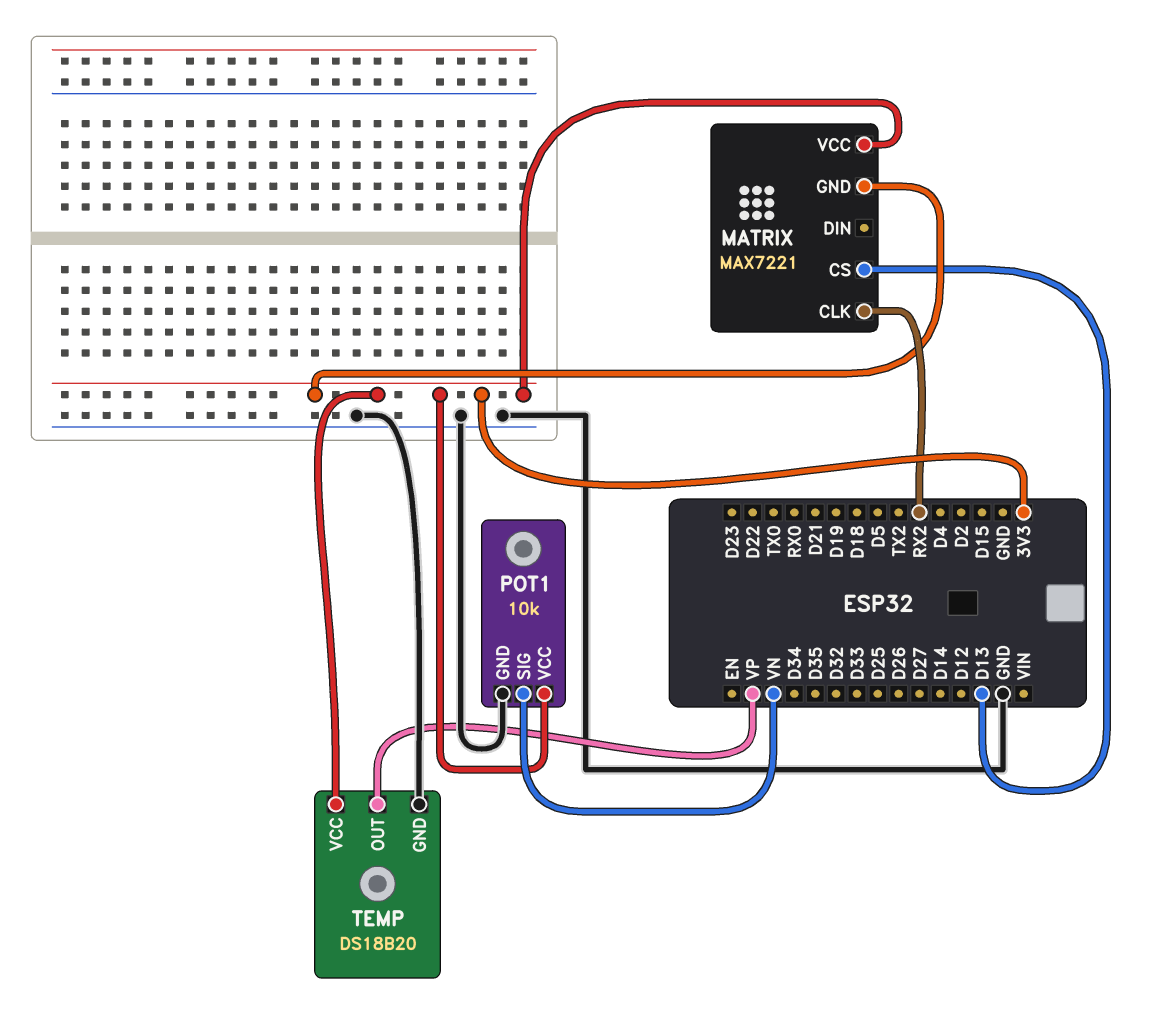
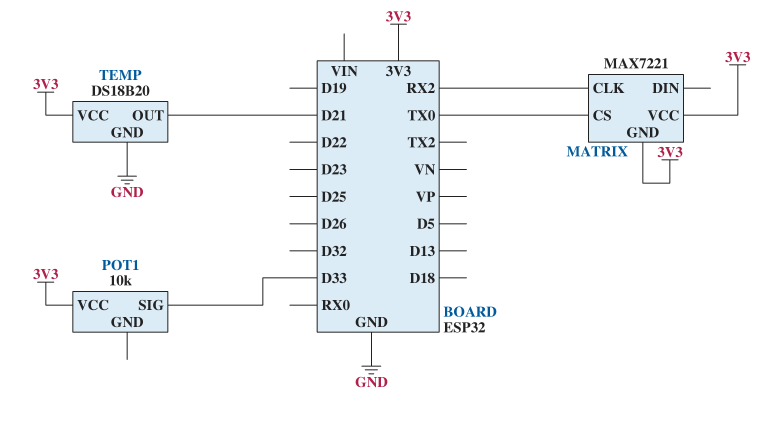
MATRIX pin CS: D13 -> TX0
POT1 pin GND: GND -> none
POT1 pin SIG: VN -> D33
TEMP pin OUT: VP -> D21

